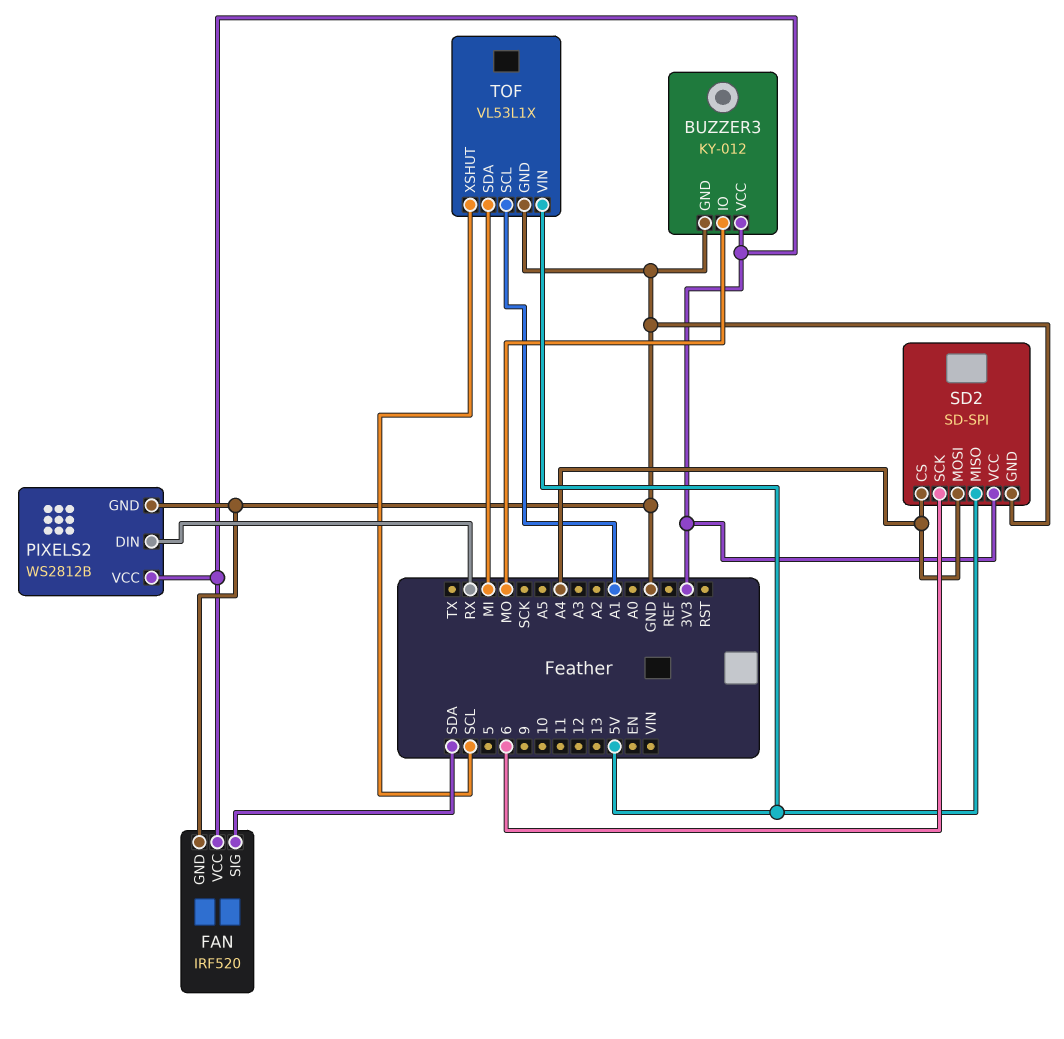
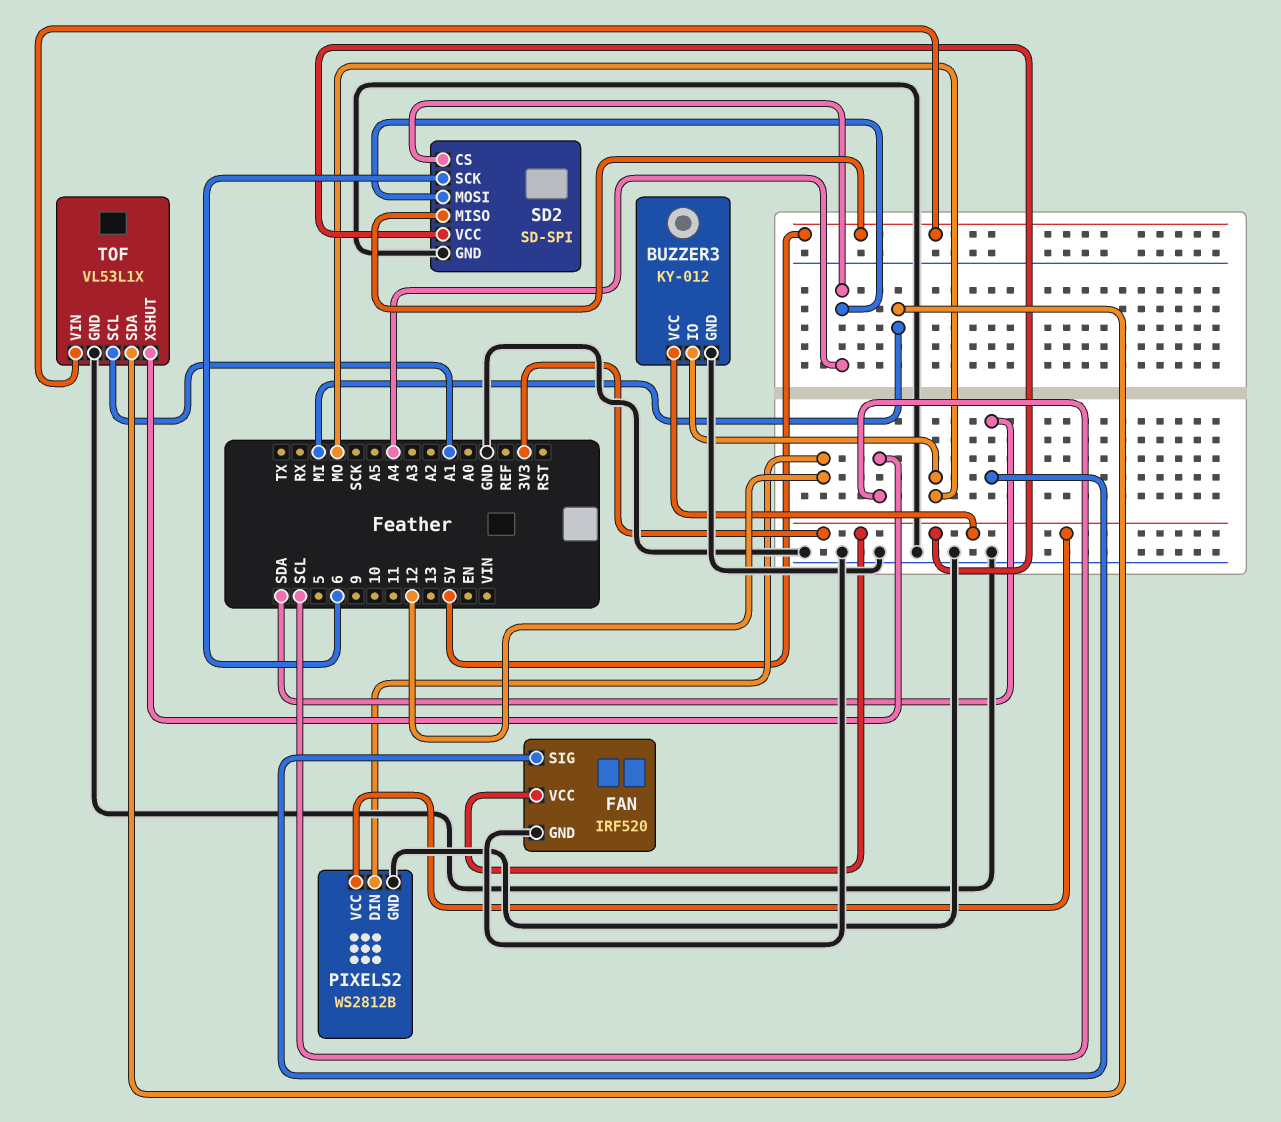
PIXELS2 pin DIN: RX -> 12

